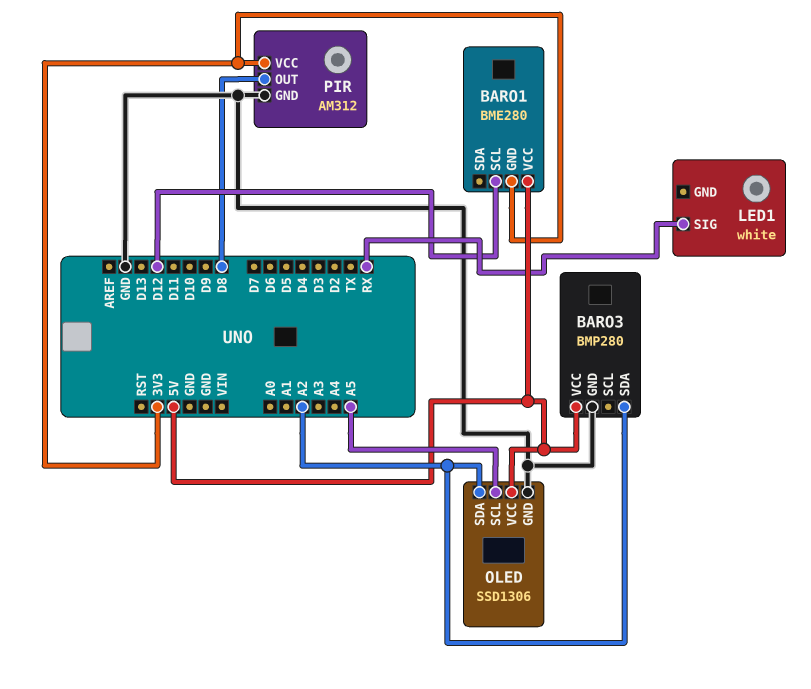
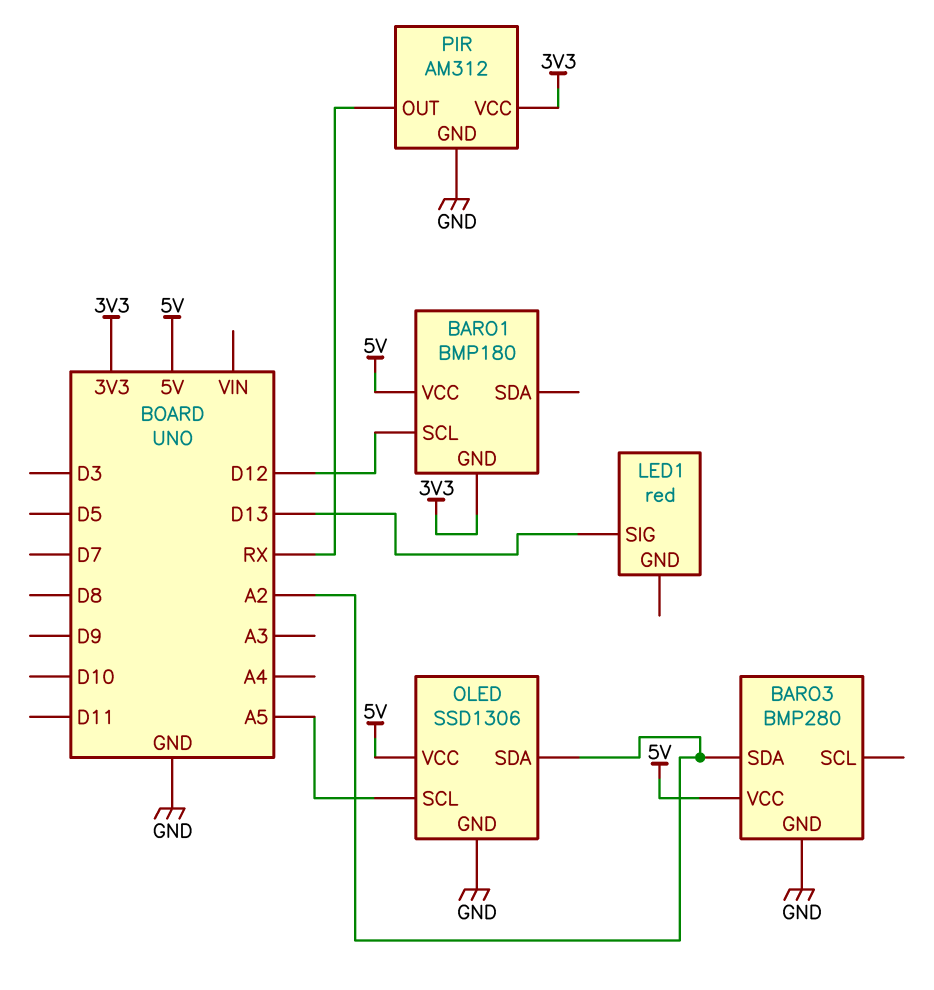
BARO1: BME280 -> BMP180
LED1: white -> red
LED1 pin SIG: RX -> D13
PIR pin OUT: D8 -> RX

